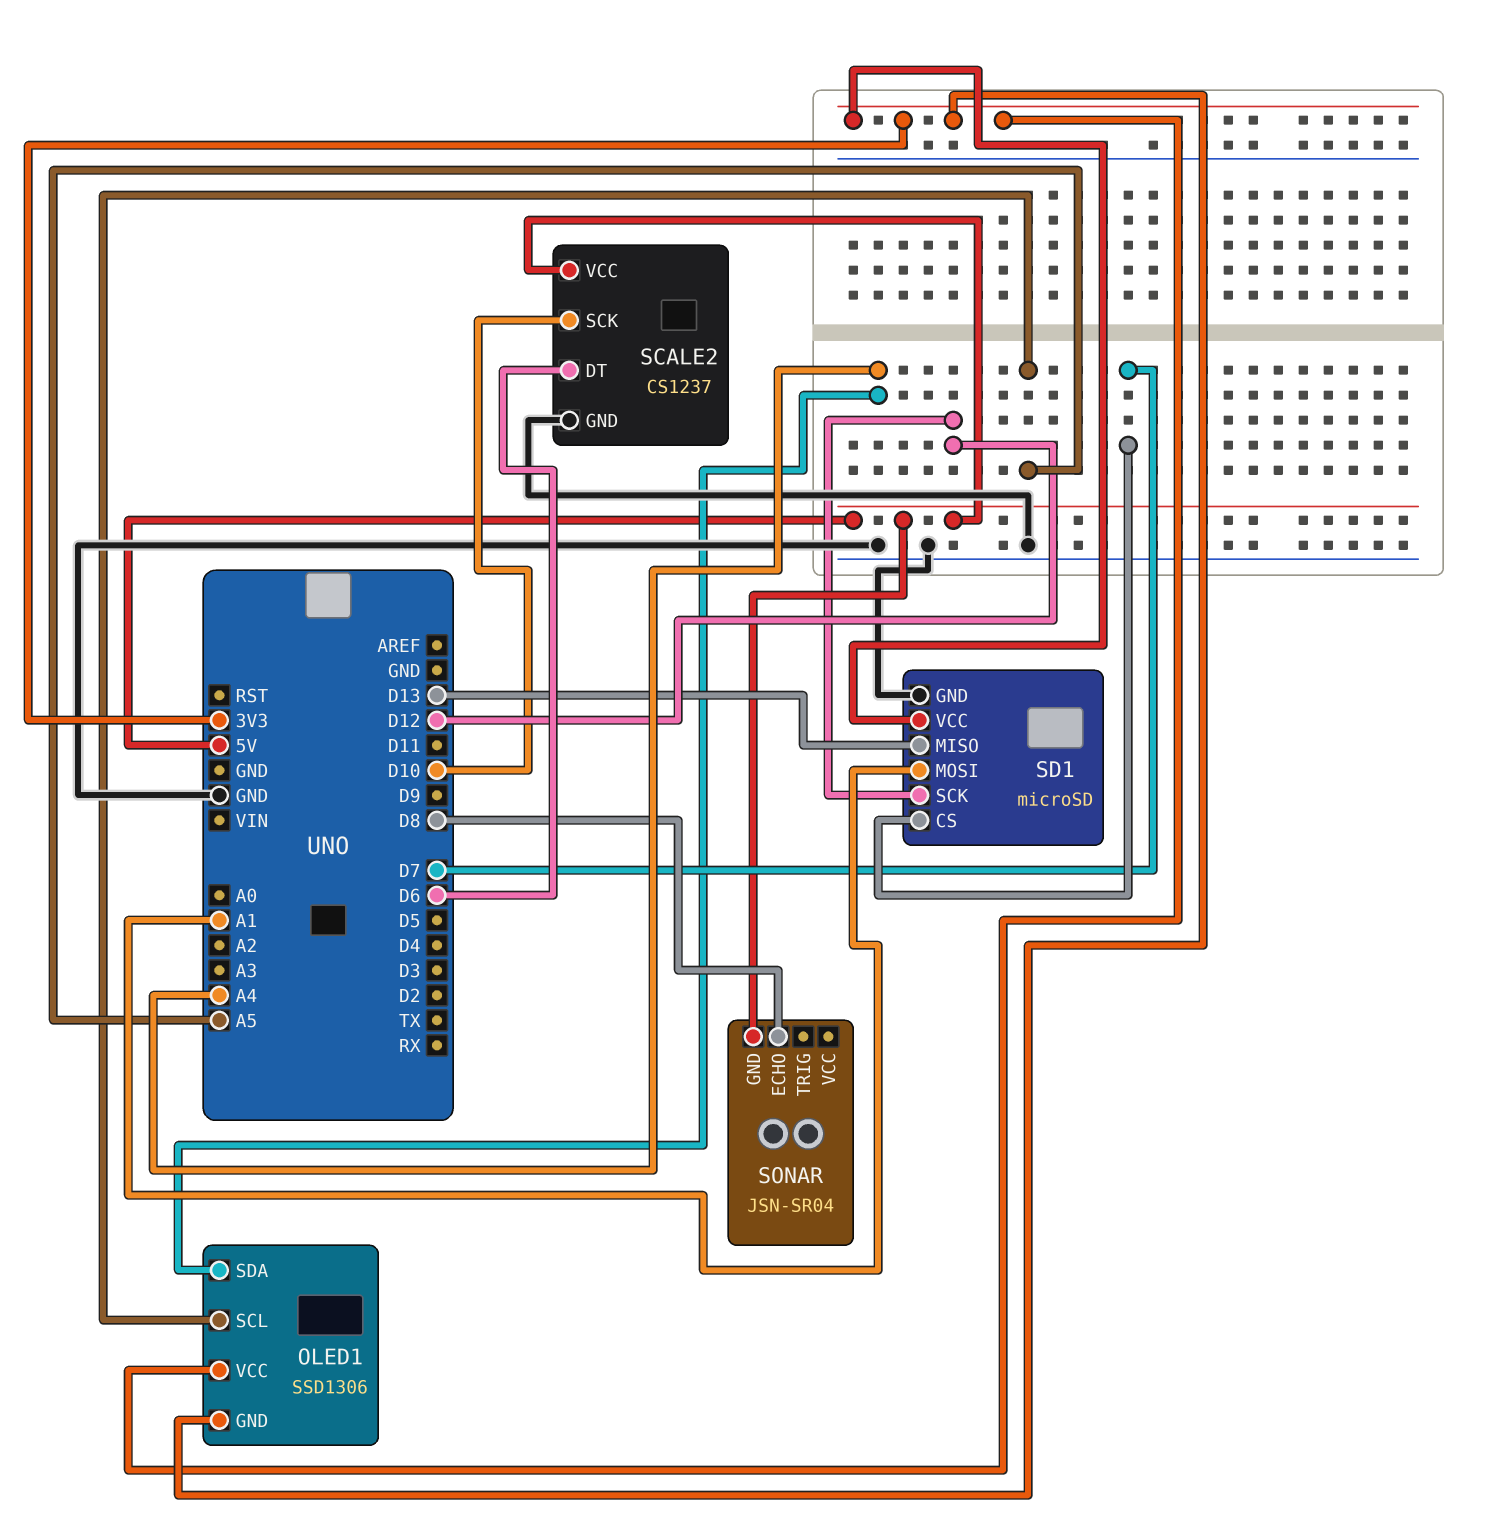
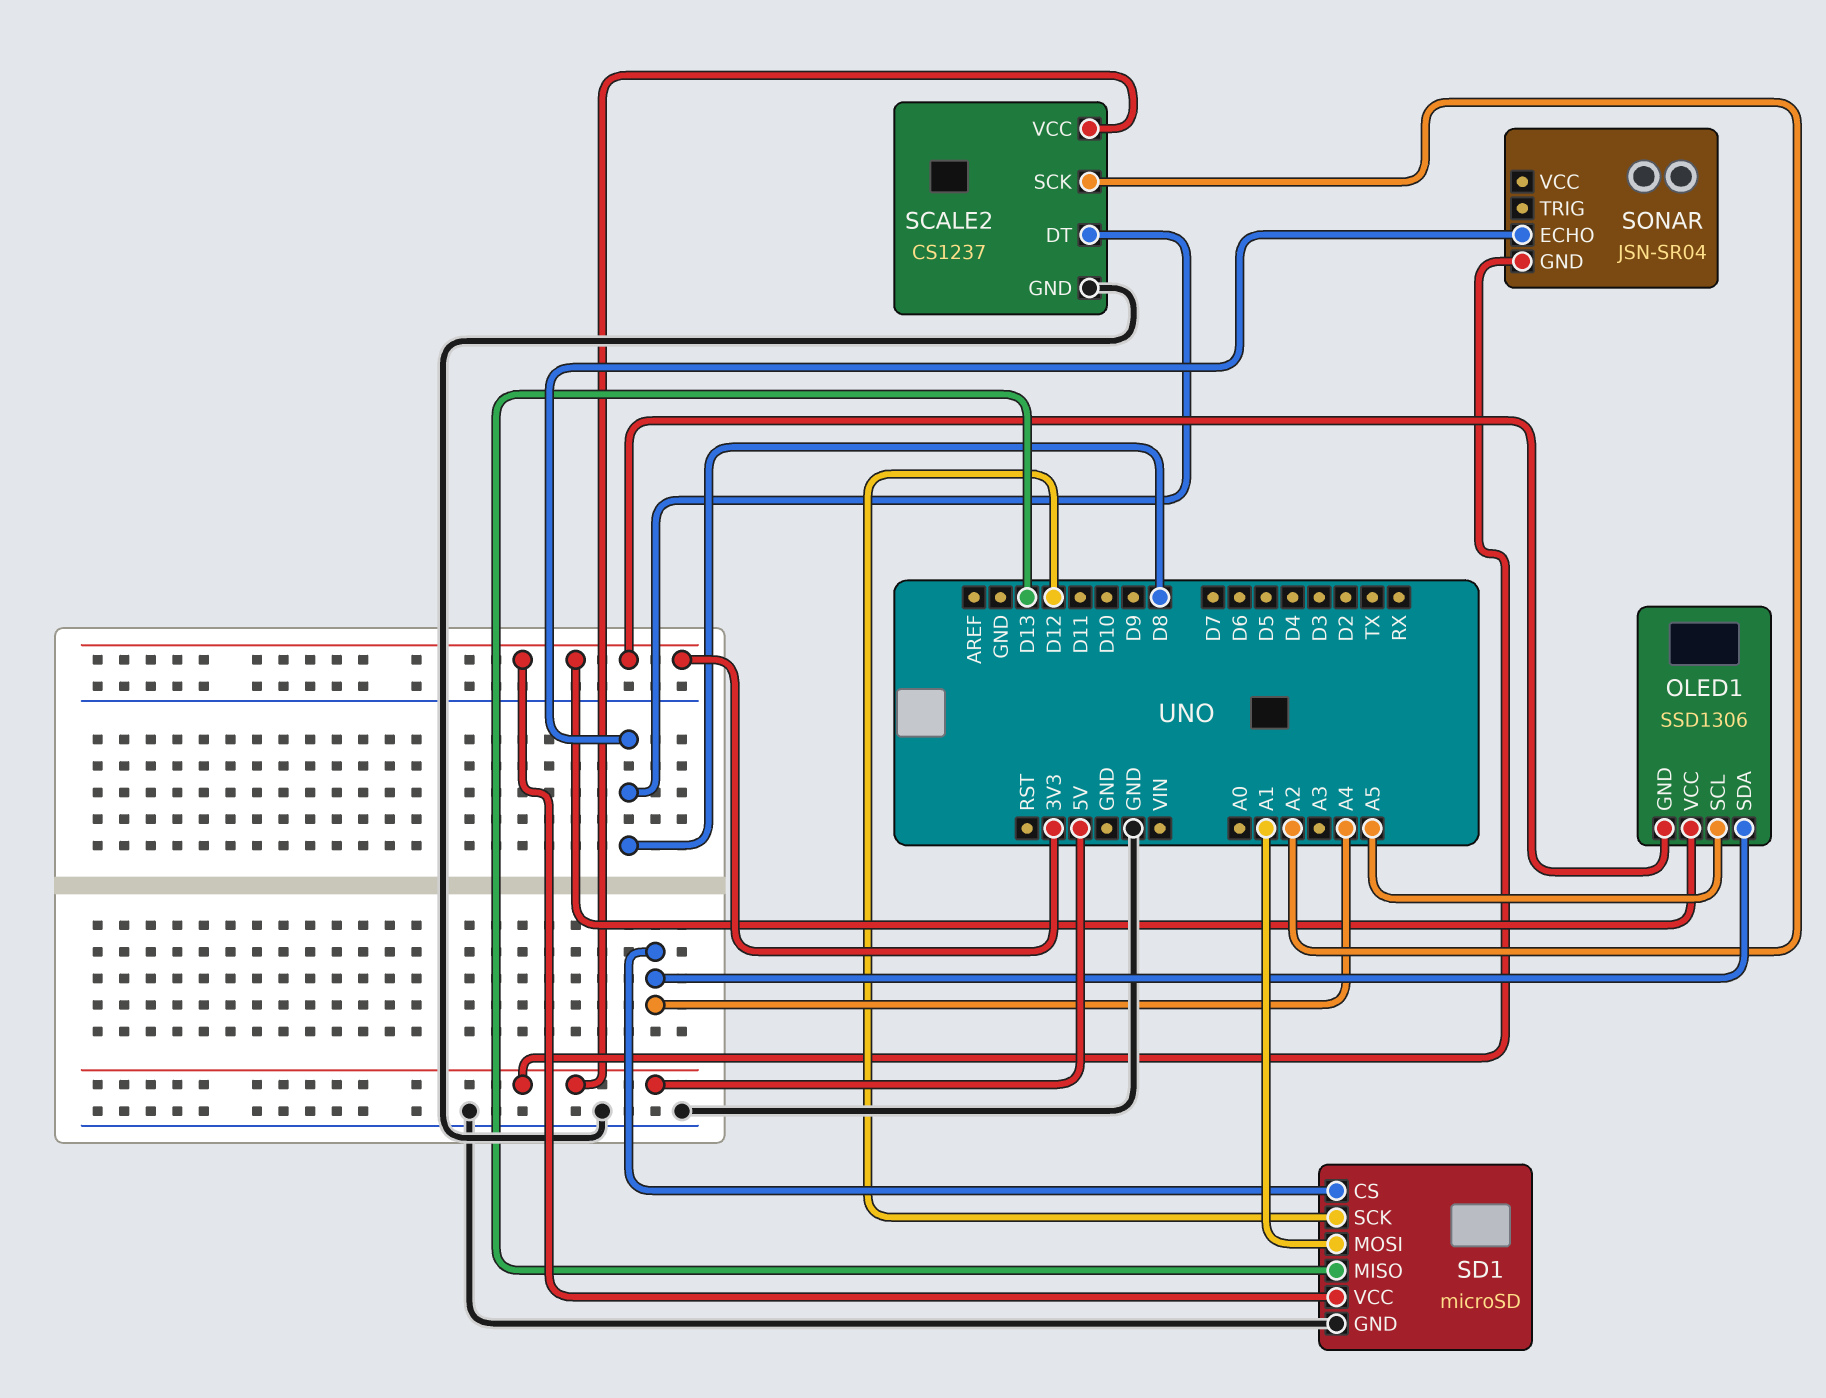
SCALE2 pin DT: D6 -> D8
SCALE2 pin SCK: D10 -> A2
SD1 pin CS: D7 -> A4

